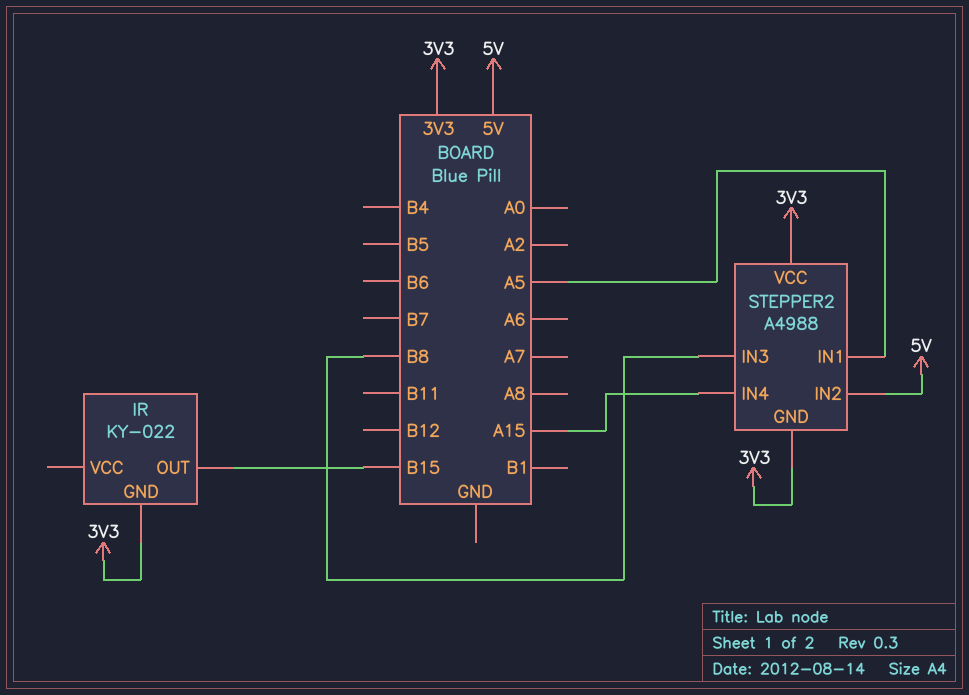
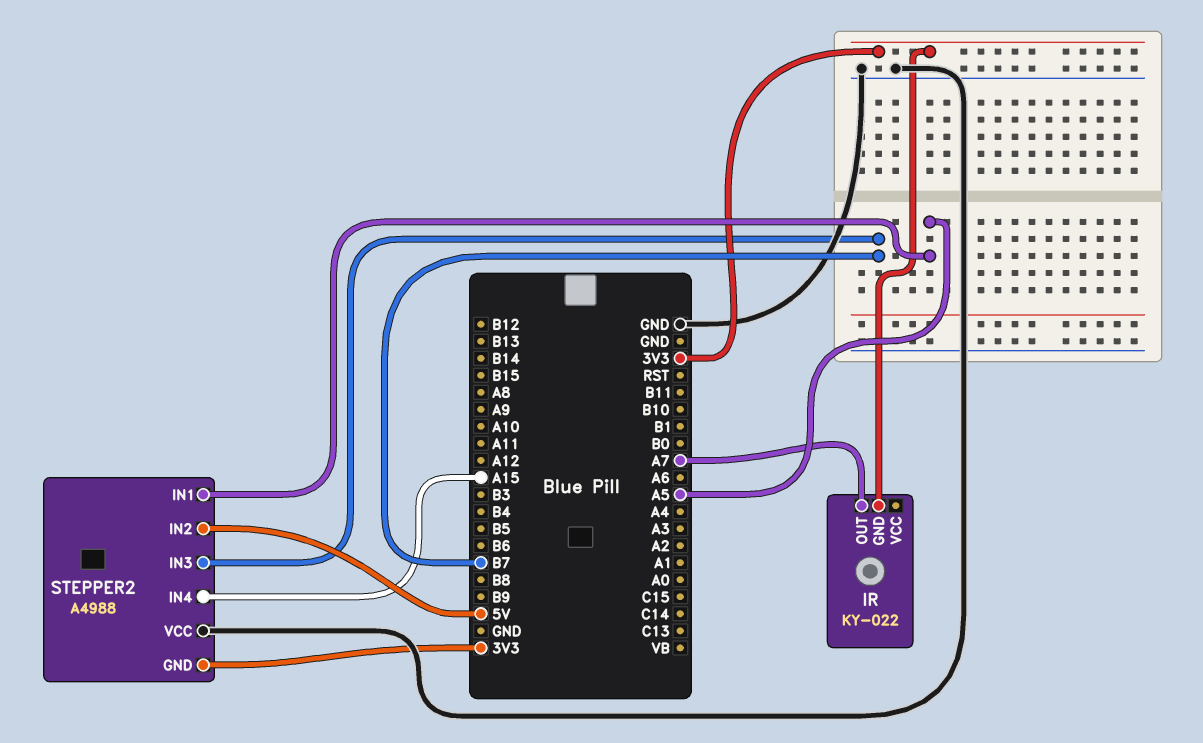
IR pin OUT: B15 -> A7
STEPPER2 pin IN3: B8 -> B7
STEPPER2 pin VCC: 3V3 -> GND

